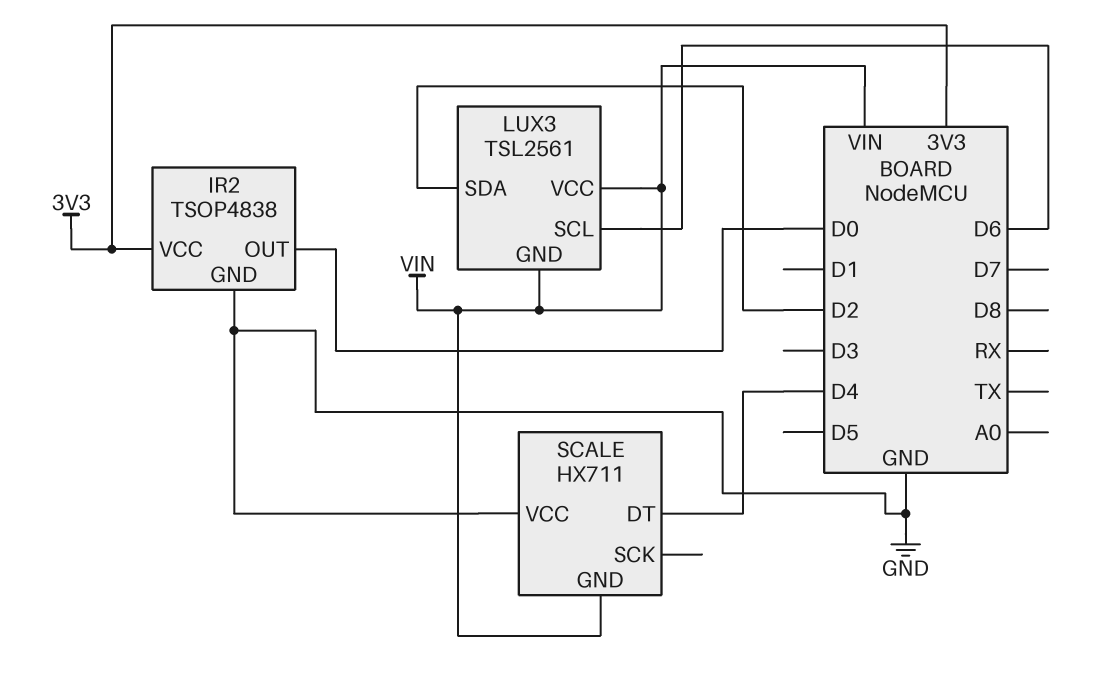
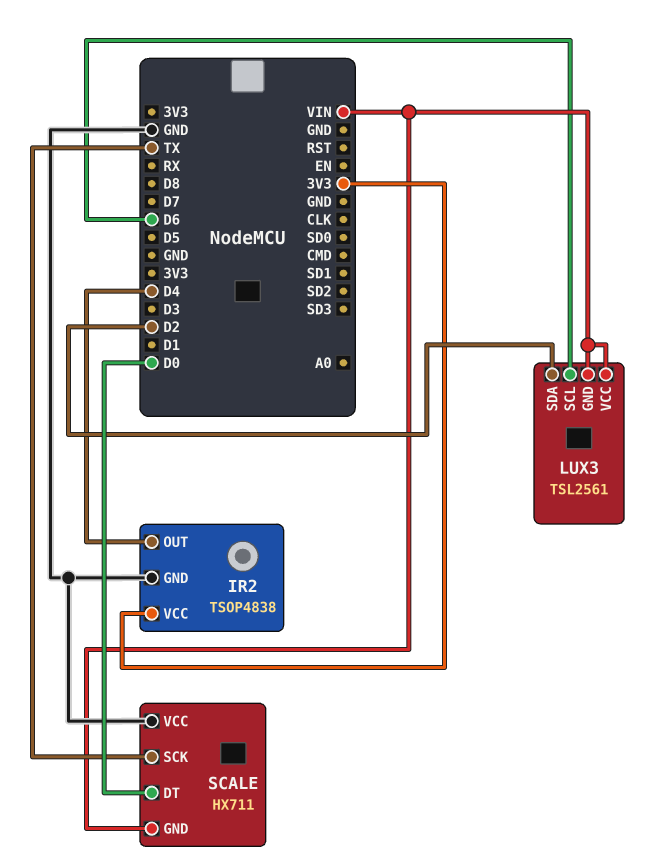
IR2 pin OUT: D0 -> D4
SCALE pin DT: D4 -> D0
SCALE pin SCK: none -> TX

